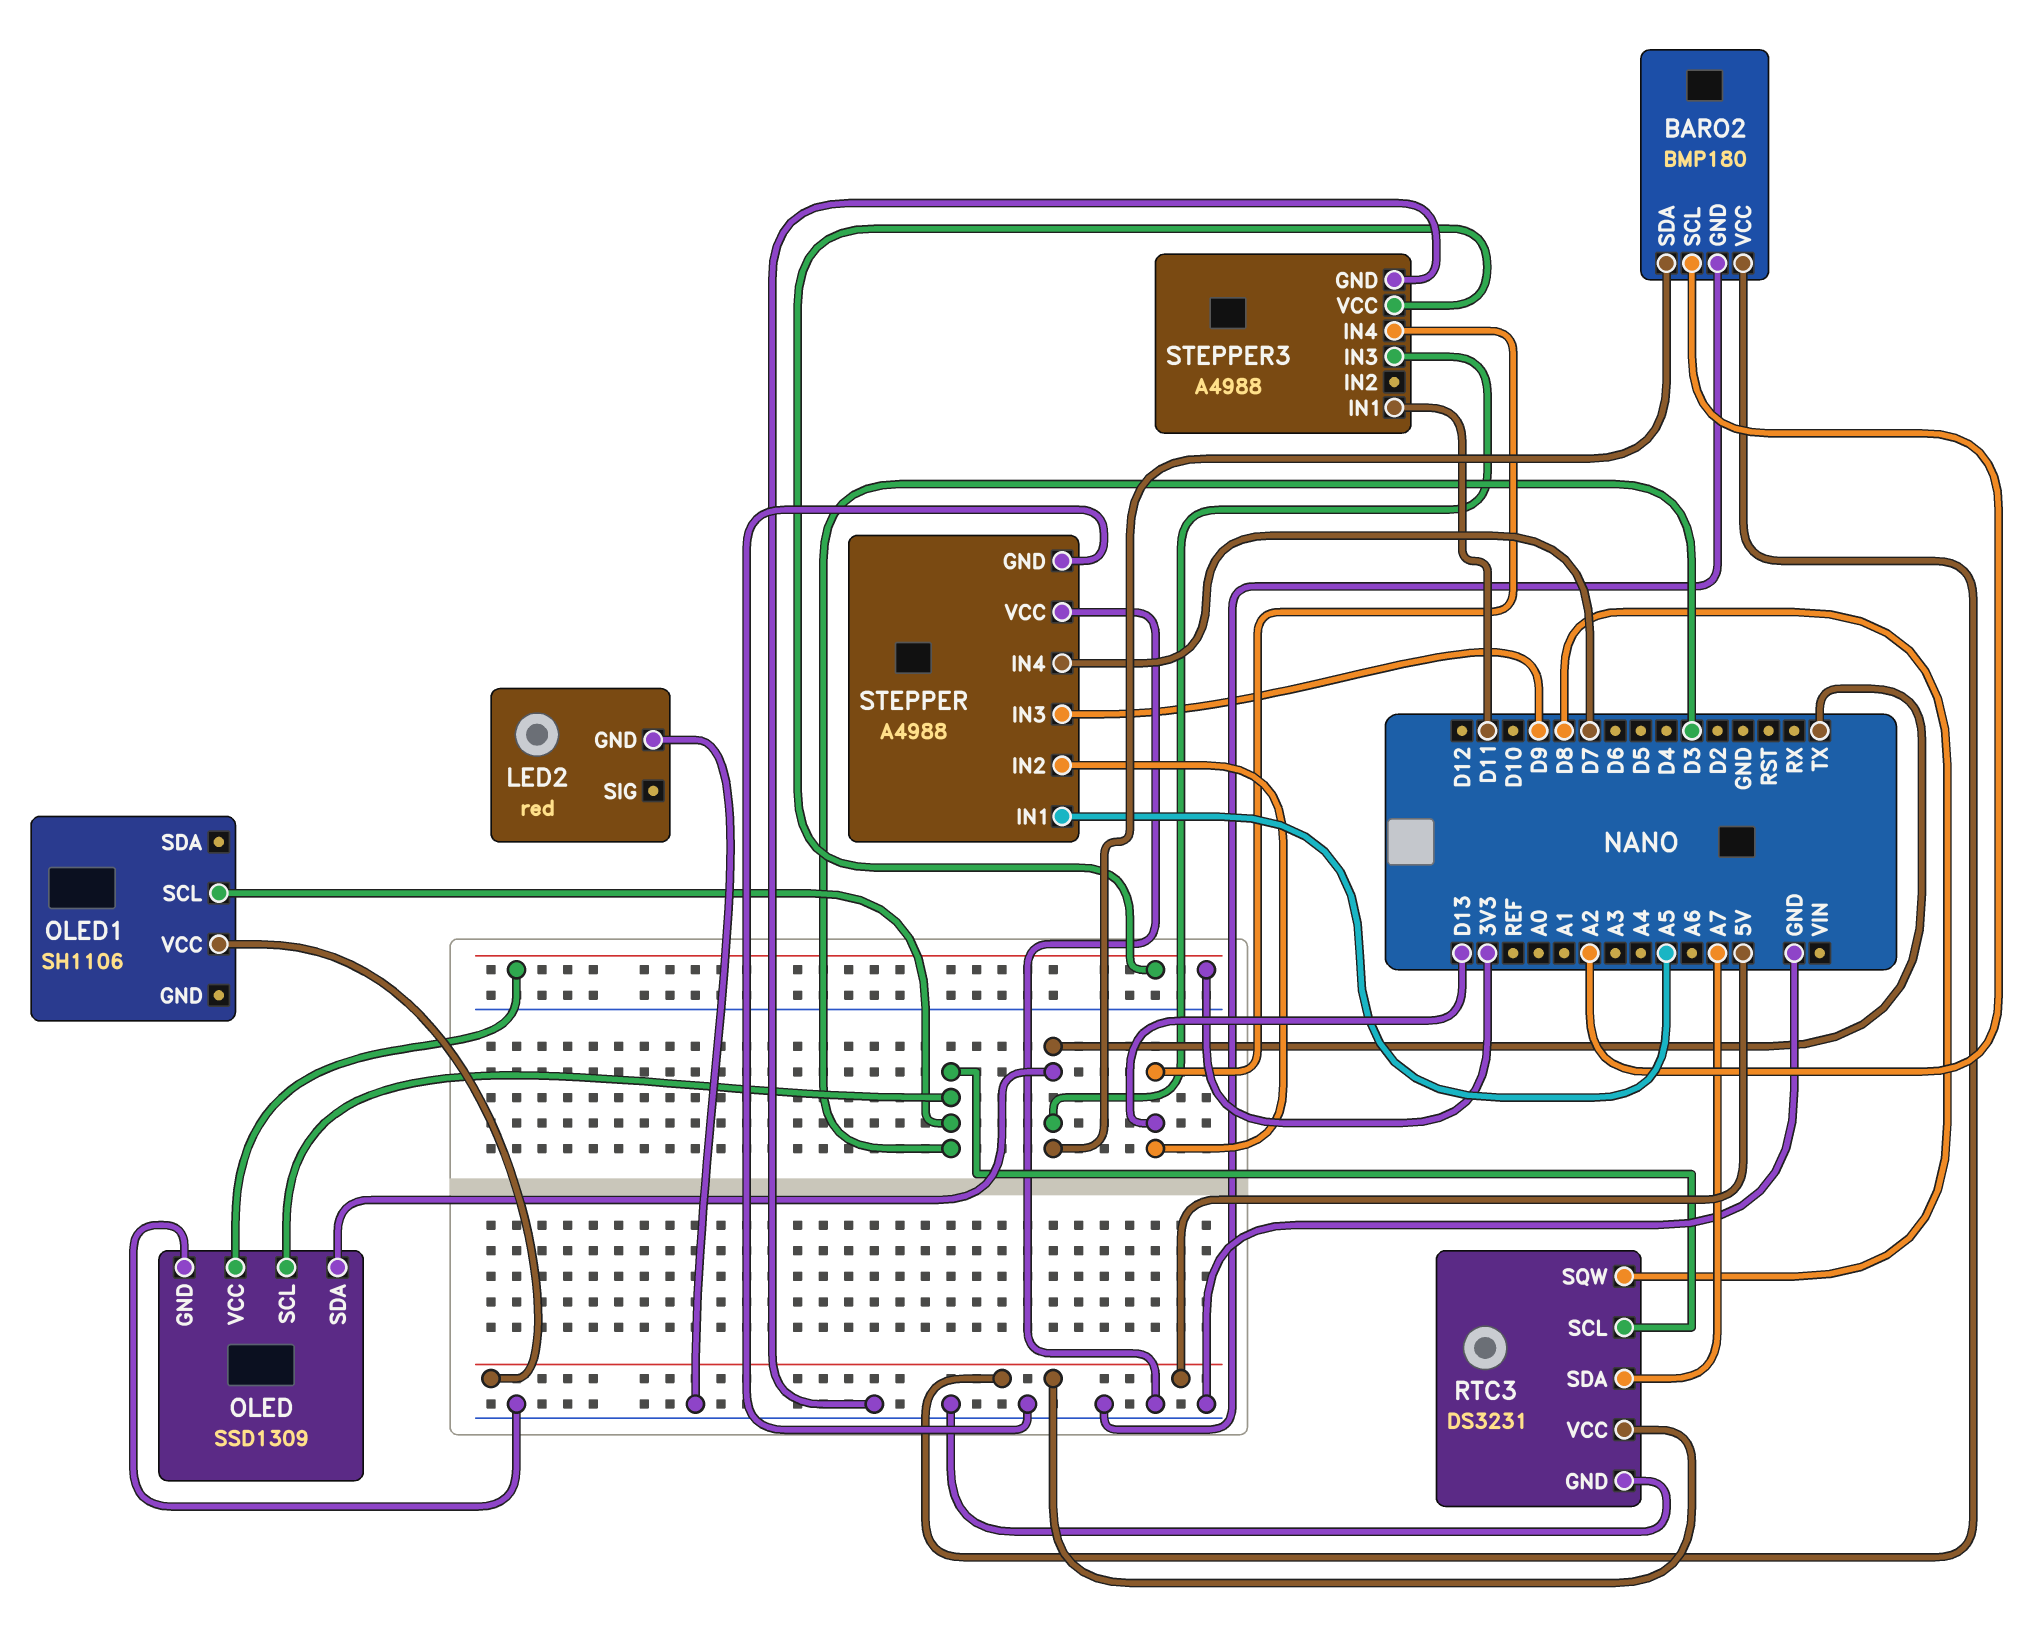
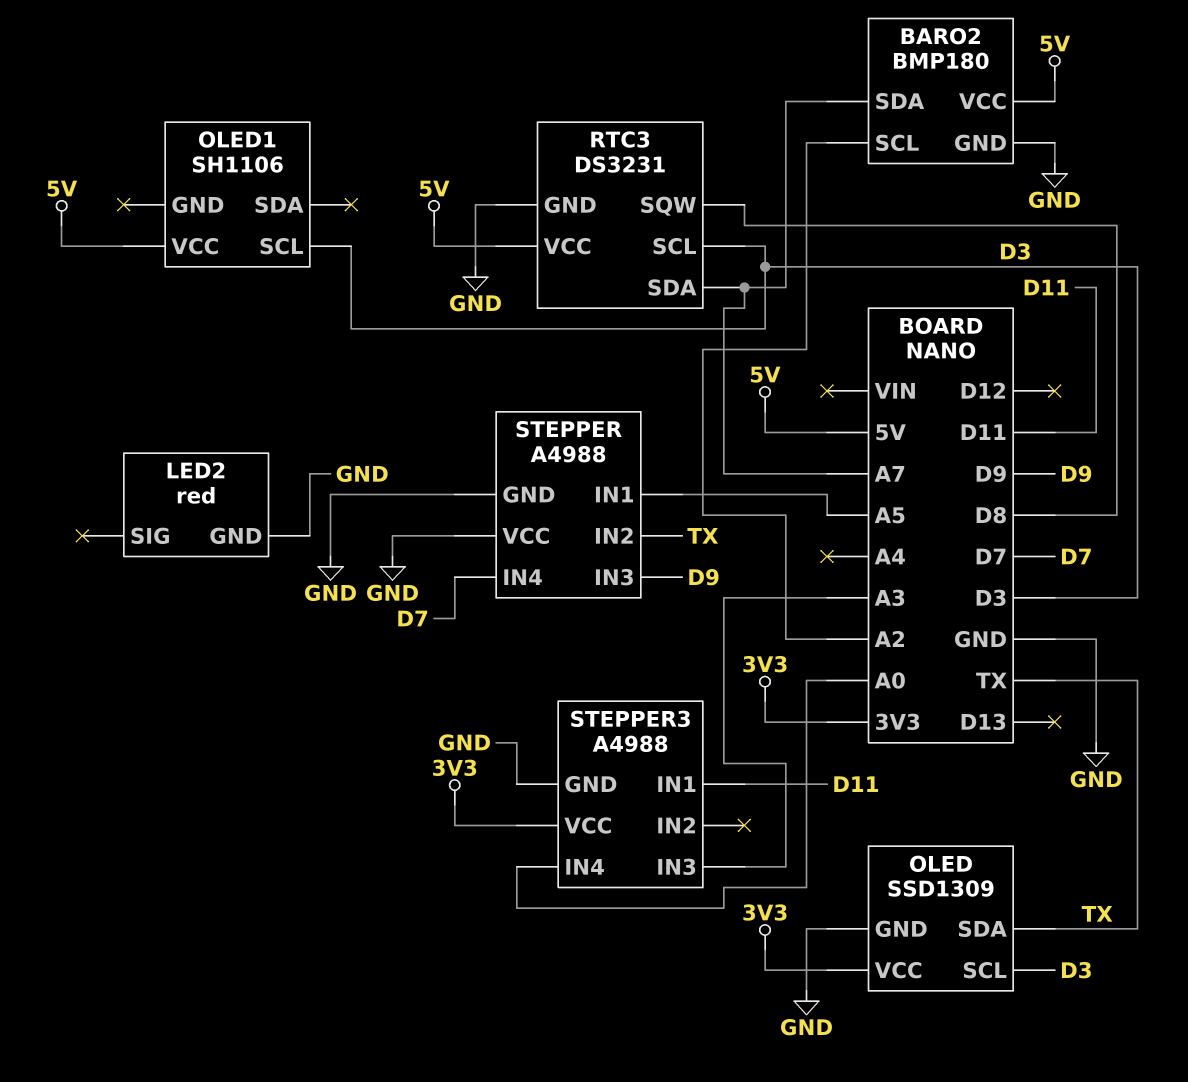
BARO2 pin SDA: TX -> A7
STEPPER pin IN2: D13 -> TX
STEPPER3 pin IN3: TX -> A3
STEPPER3 pin IN4: D13 -> A0

